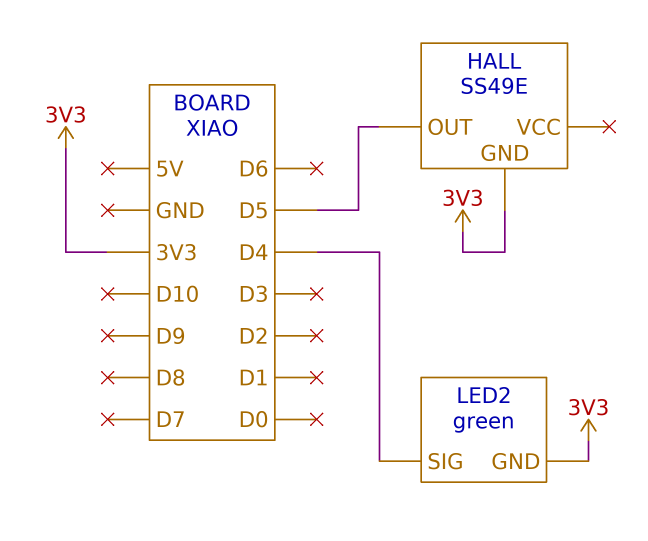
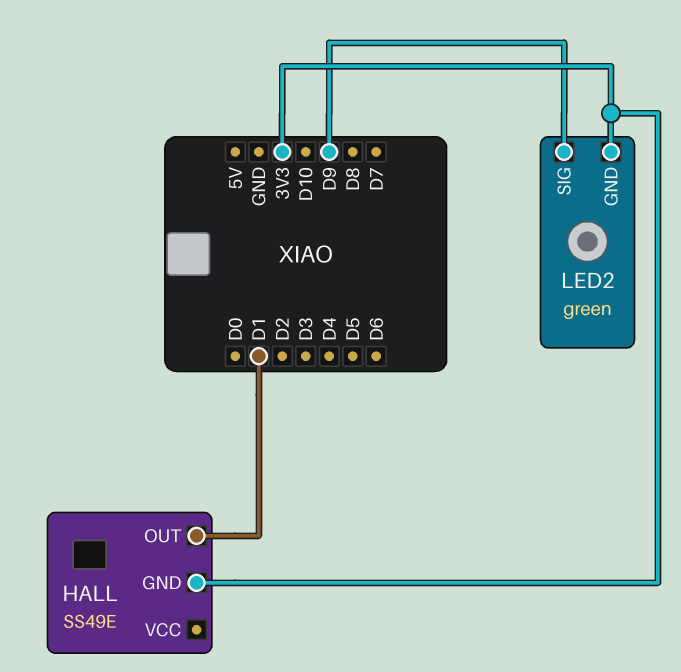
HALL pin OUT: D5 -> D1
LED2 pin SIG: D4 -> D9

